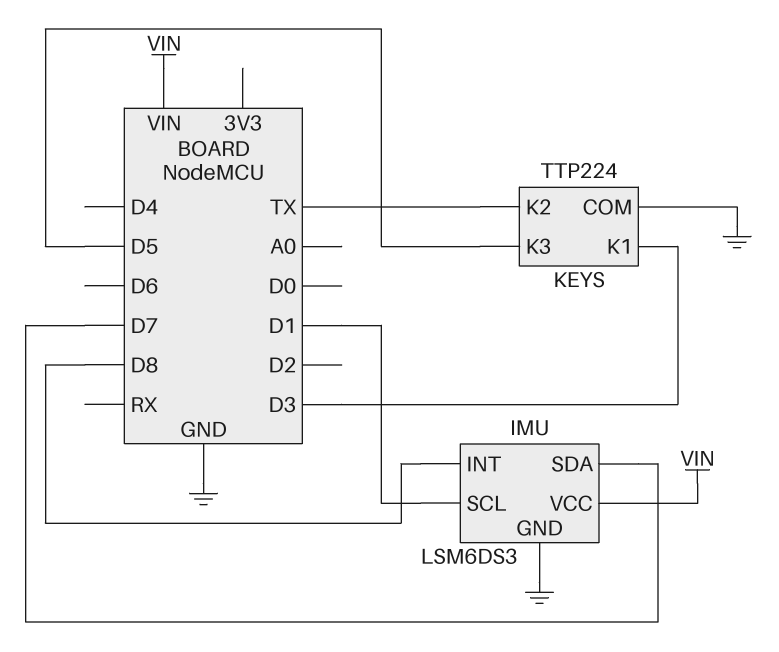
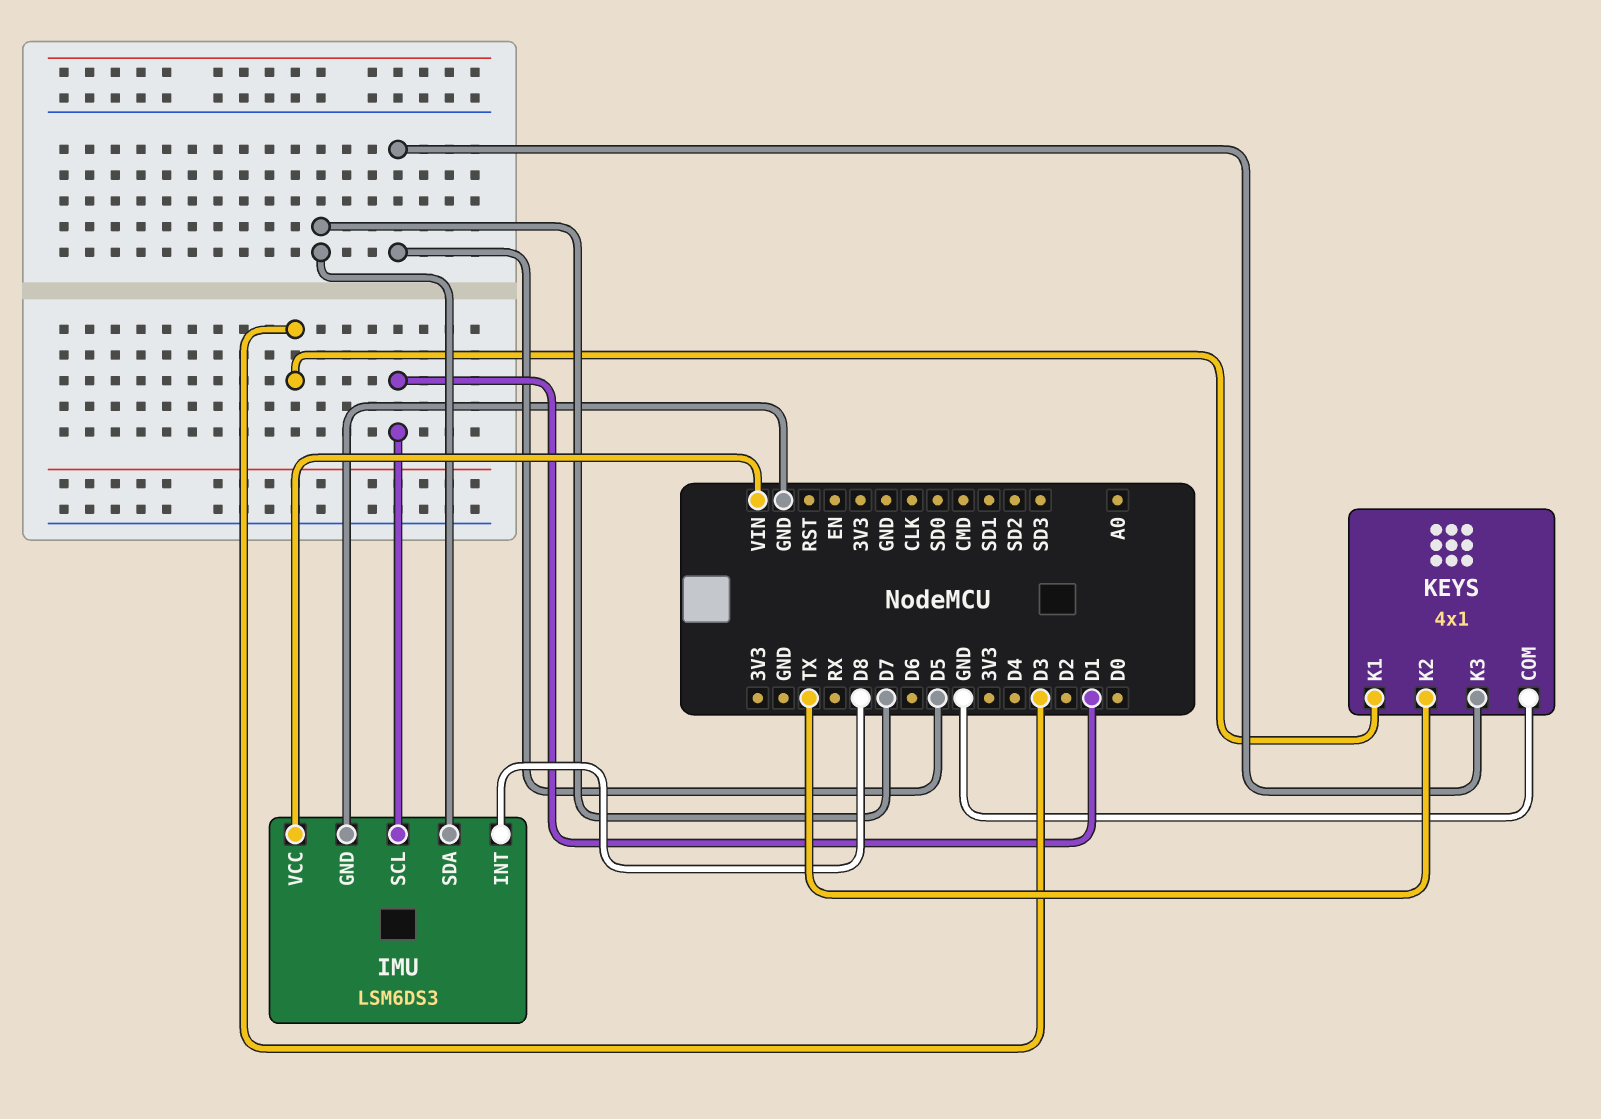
KEYS: TTP224 -> 4x1

